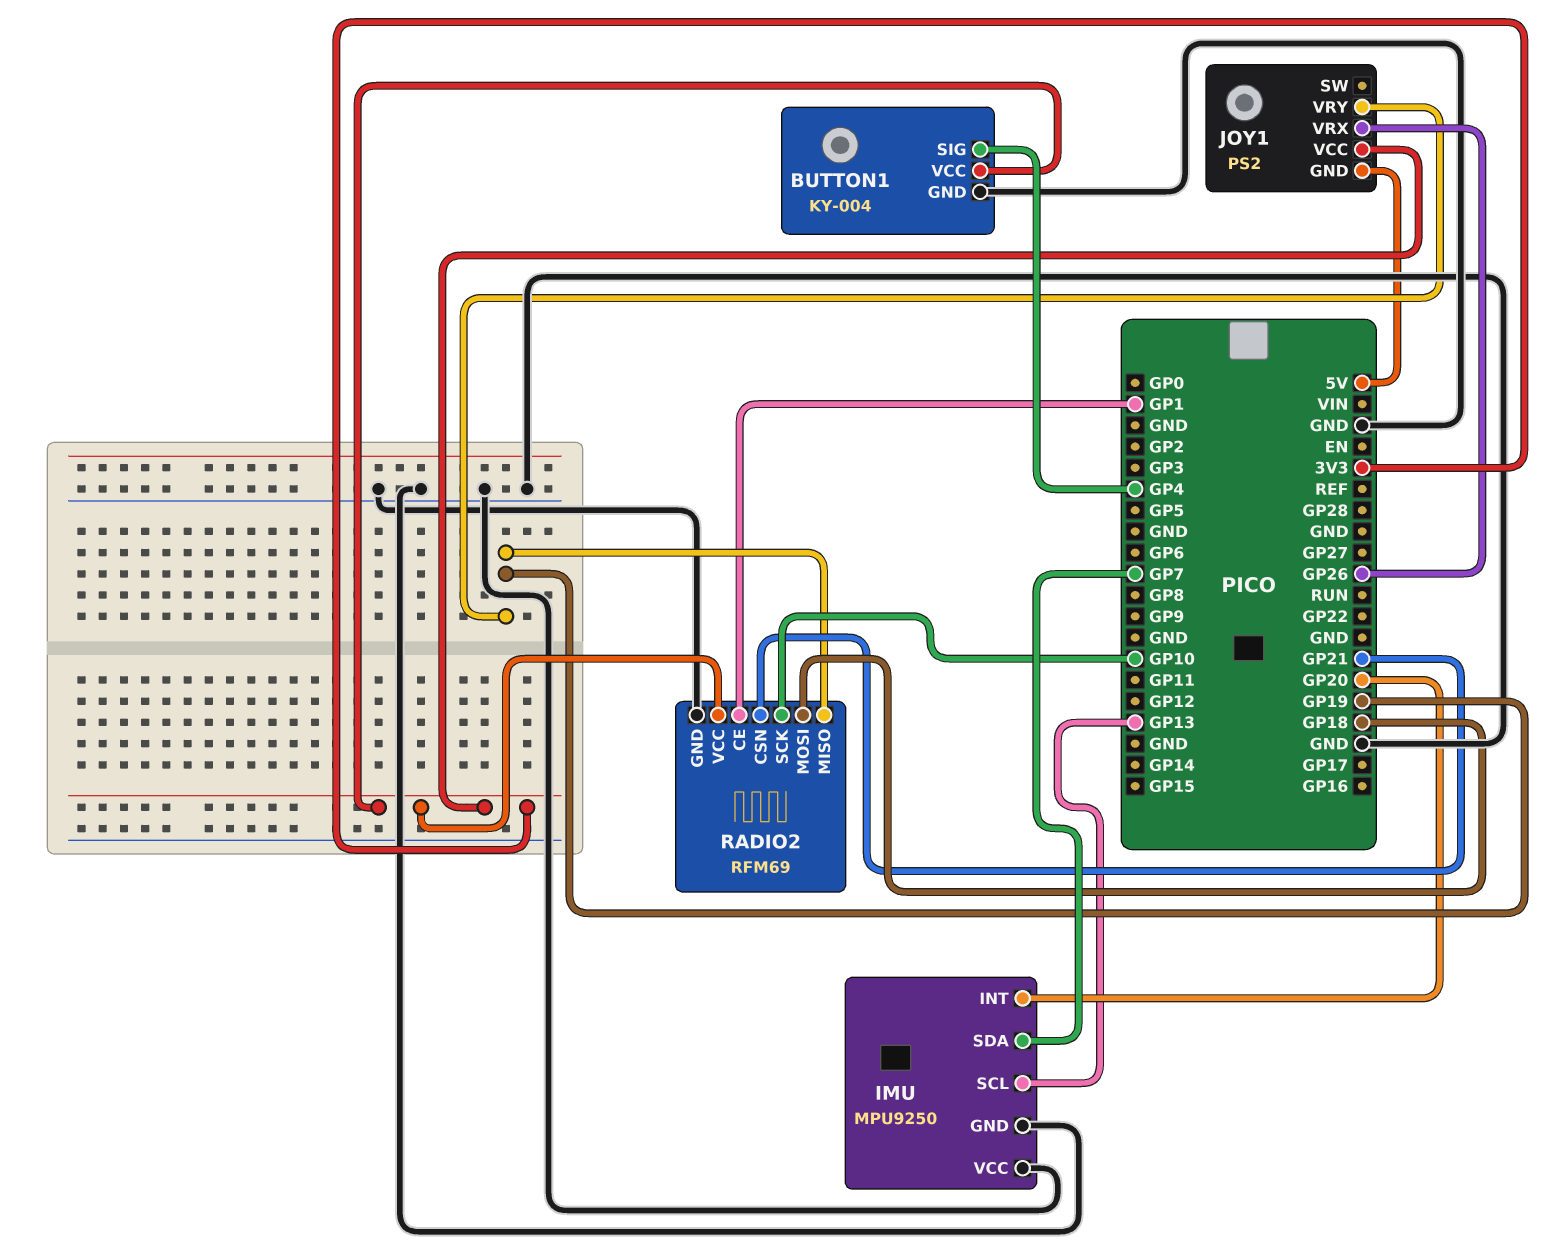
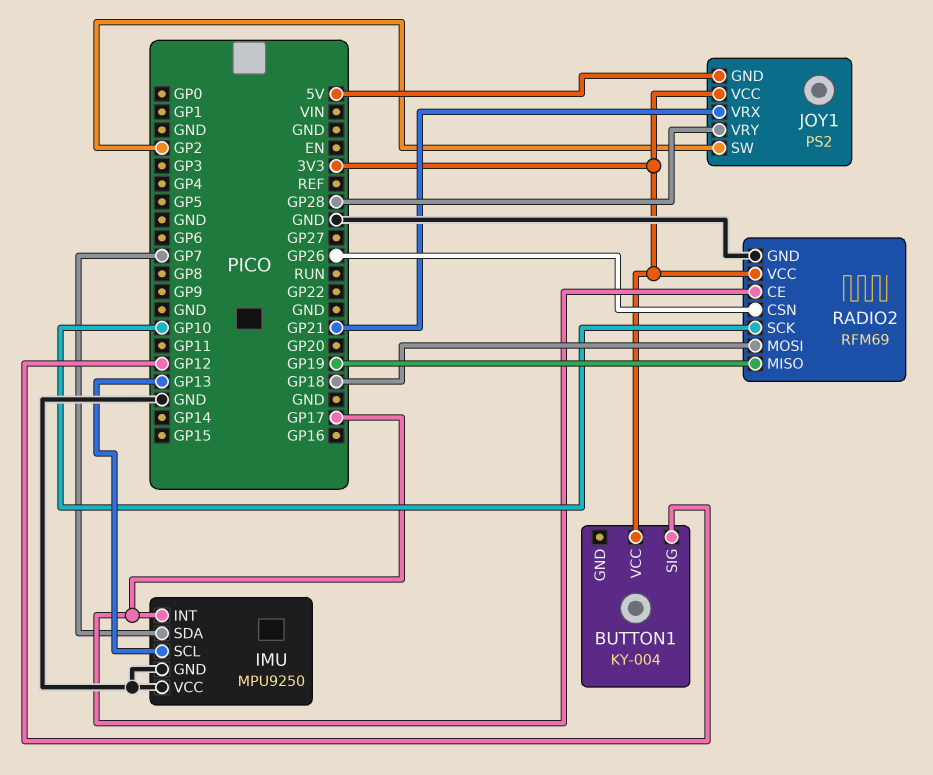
BUTTON1 pin GND: GND -> none
BUTTON1 pin SIG: GP4 -> GP12
IMU pin INT: GP20 -> GP17
JOY1 pin SW: none -> GP2
JOY1 pin VRX: GP26 -> GP21
JOY1 pin VRY: GP19 -> GP28
RADIO2 pin CE: GP1 -> GP17
RADIO2 pin CSN: GP21 -> GP26

